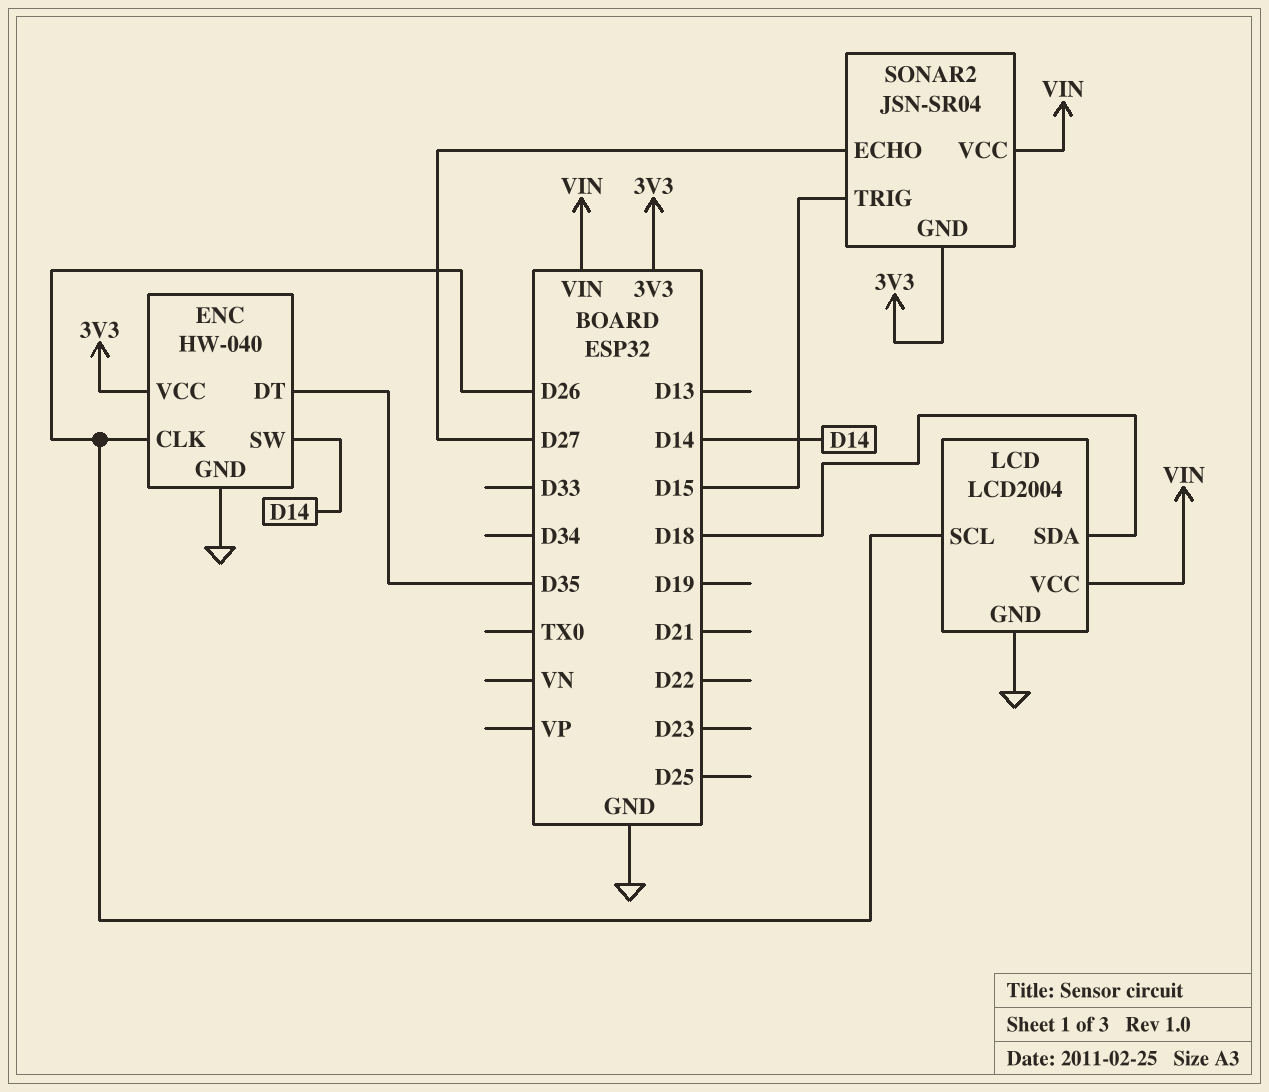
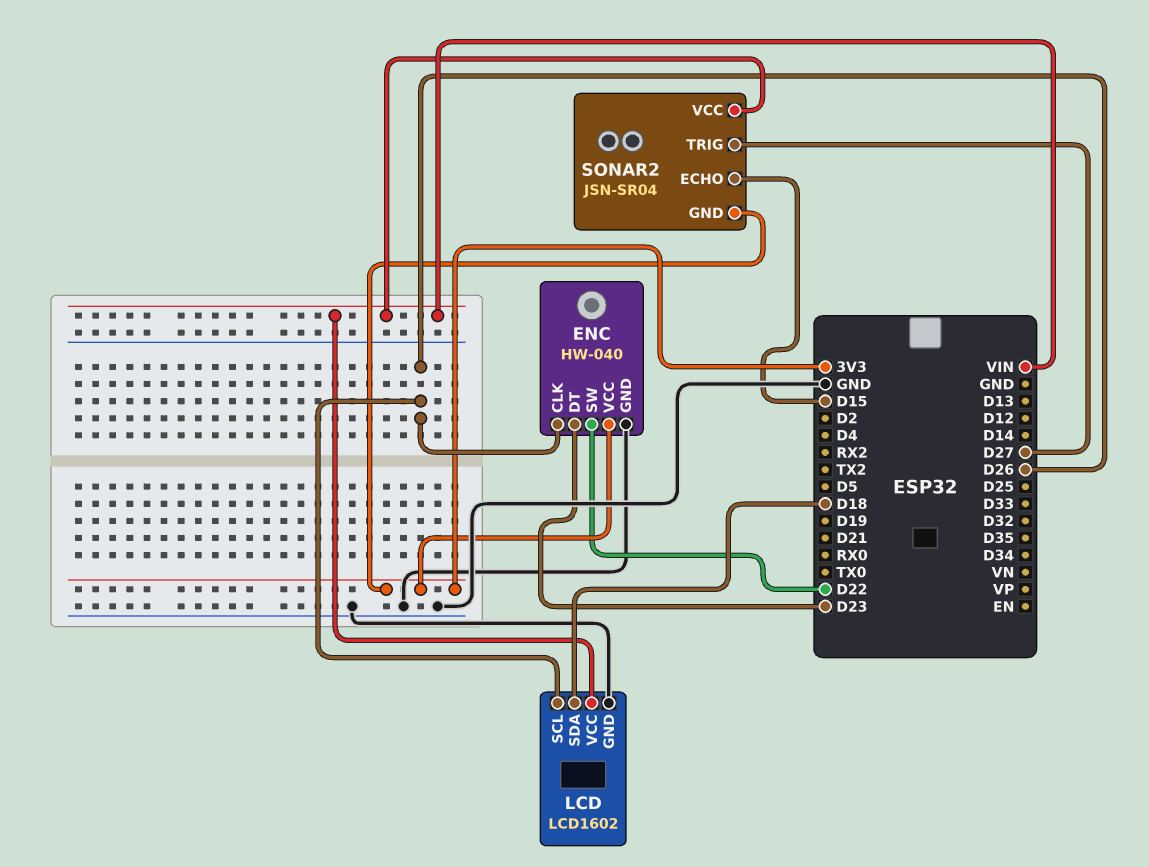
ENC pin DT: D35 -> D23
ENC pin SW: D14 -> D22
LCD: LCD2004 -> LCD1602
SONAR2 pin ECHO: D27 -> D15
SONAR2 pin TRIG: D15 -> D27

